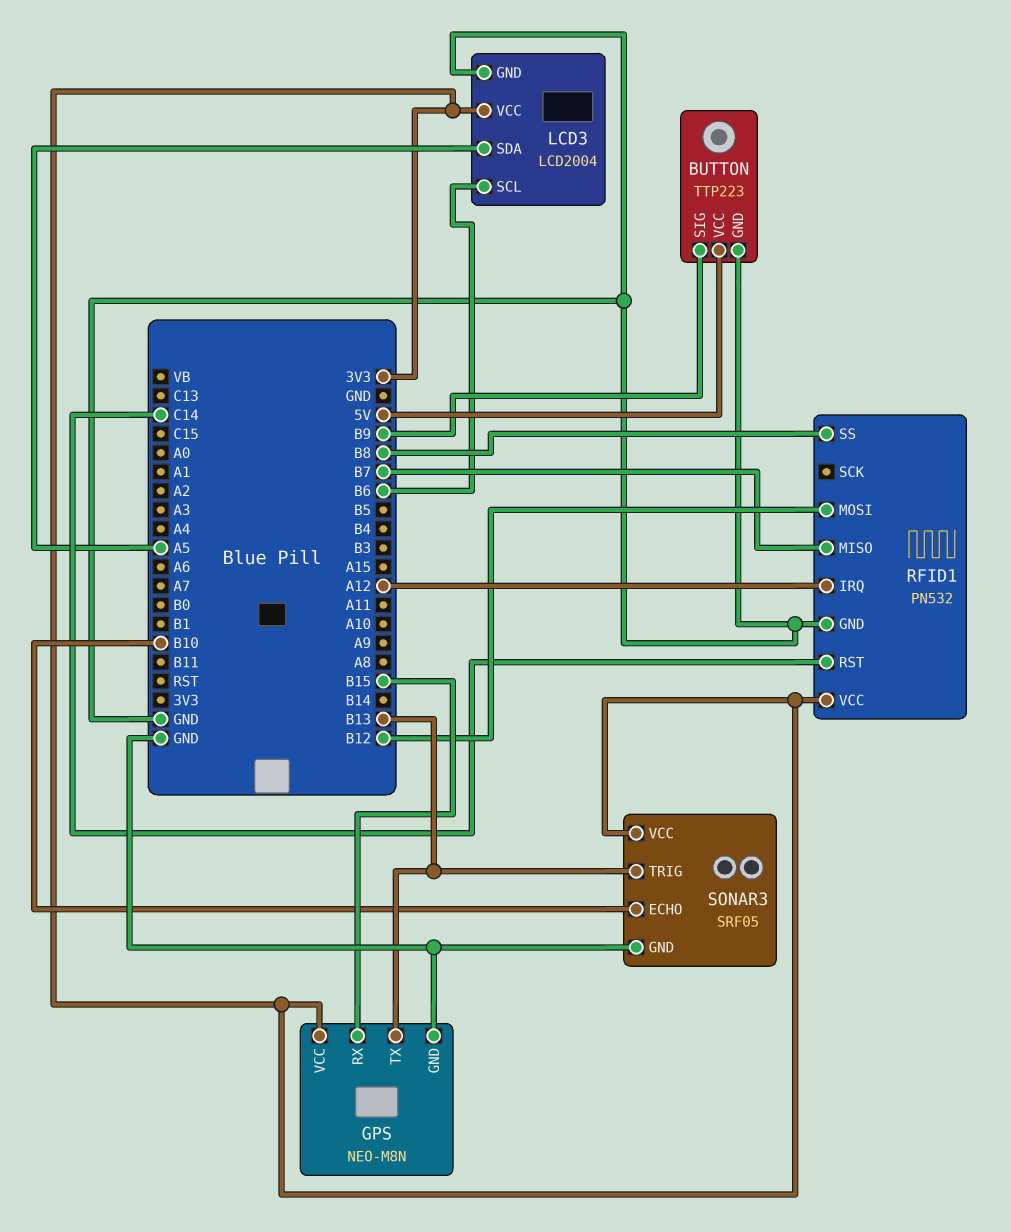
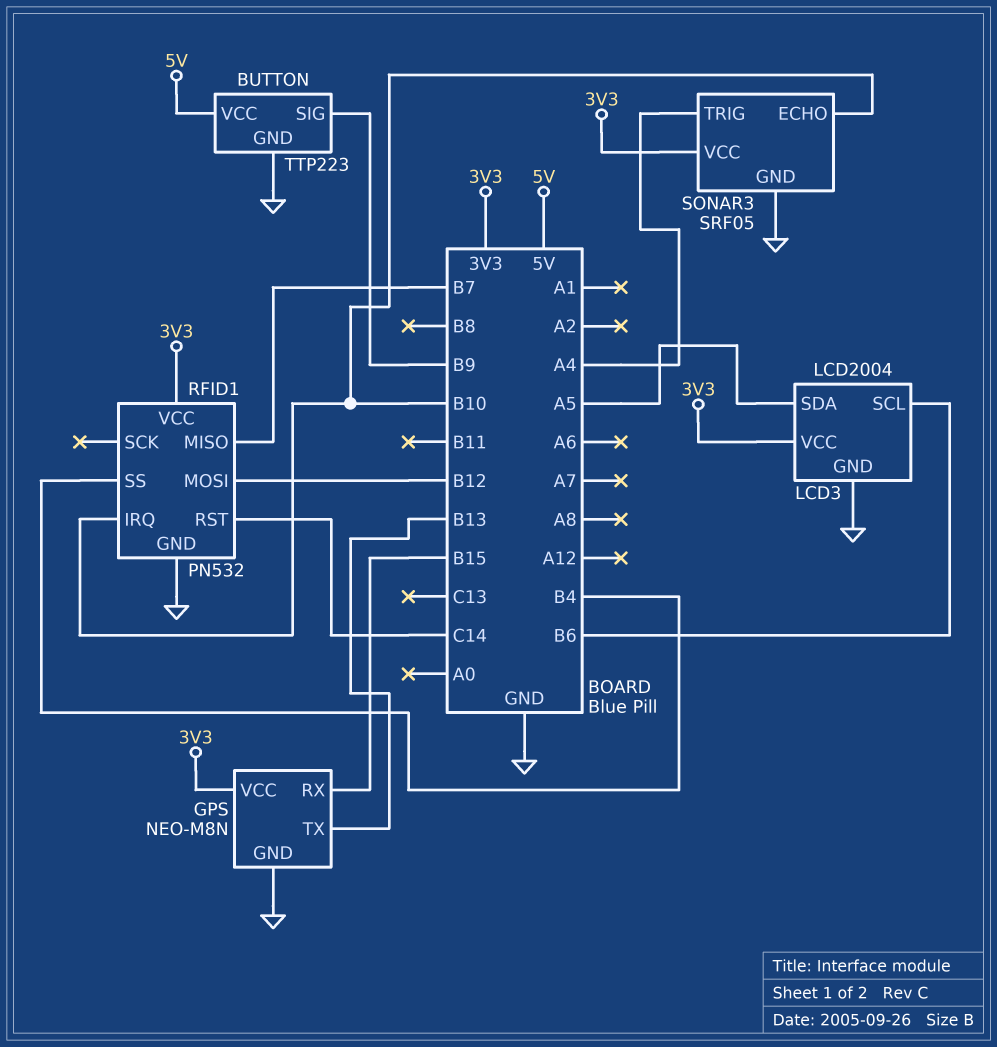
RFID1 pin IRQ: A12 -> B10
RFID1 pin SS: B8 -> B4
SONAR3 pin TRIG: B13 -> A4

